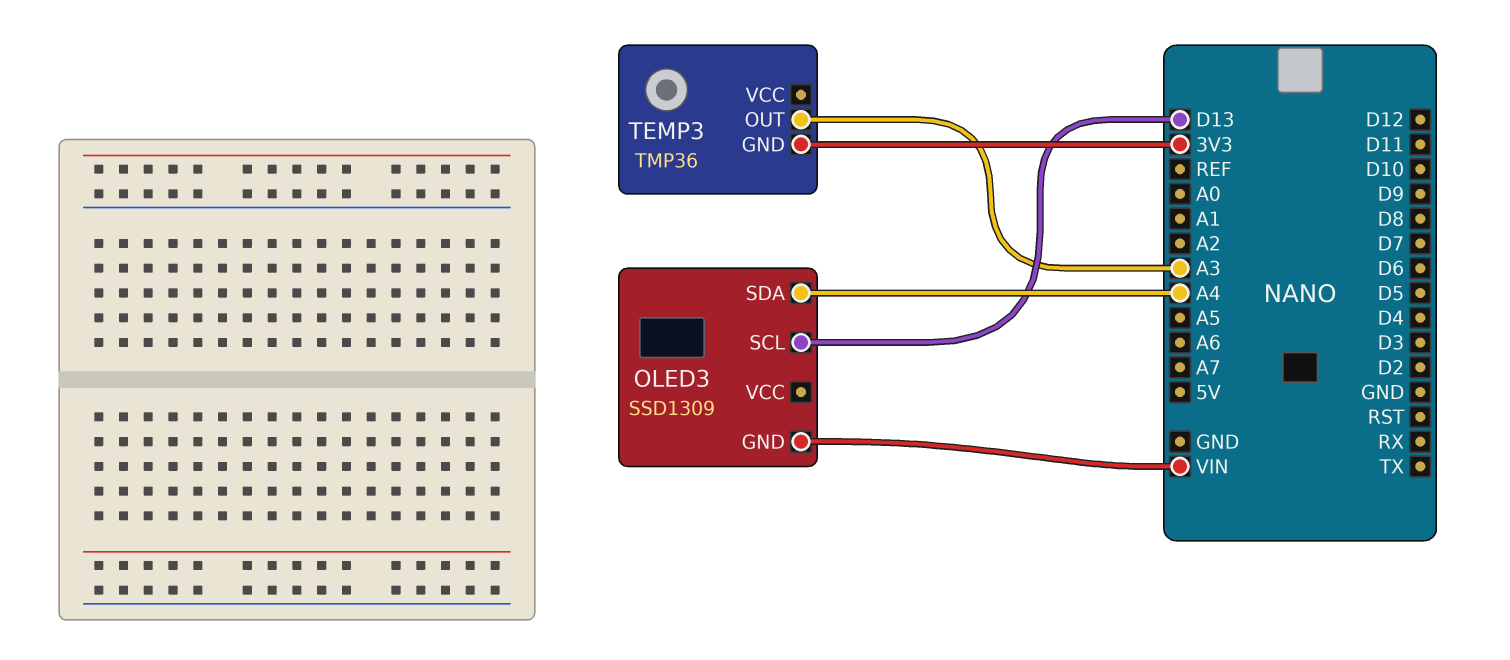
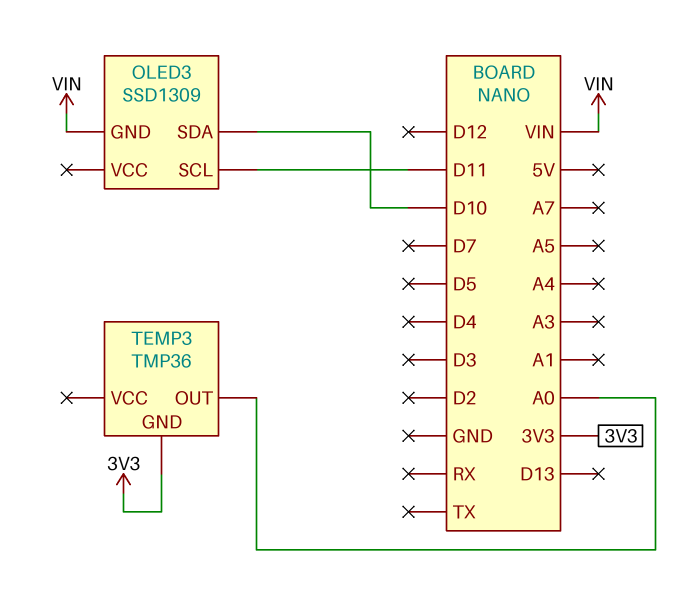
OLED3 pin SCL: D13 -> D11
OLED3 pin SDA: A4 -> D10
TEMP3 pin OUT: A3 -> A0

